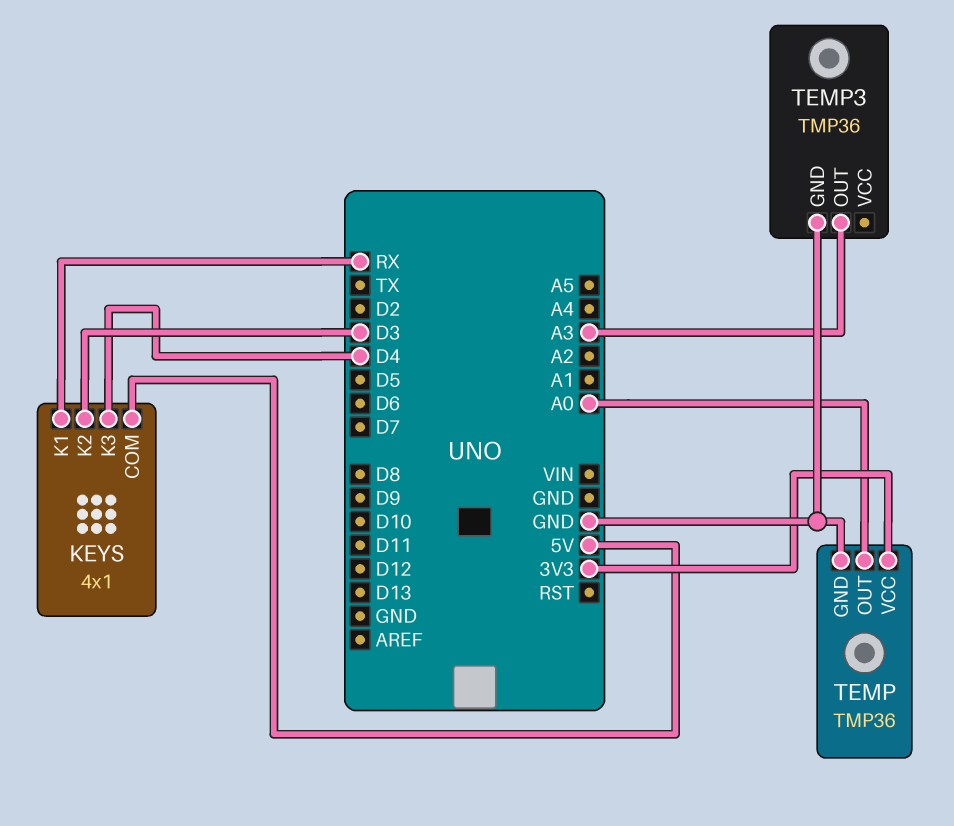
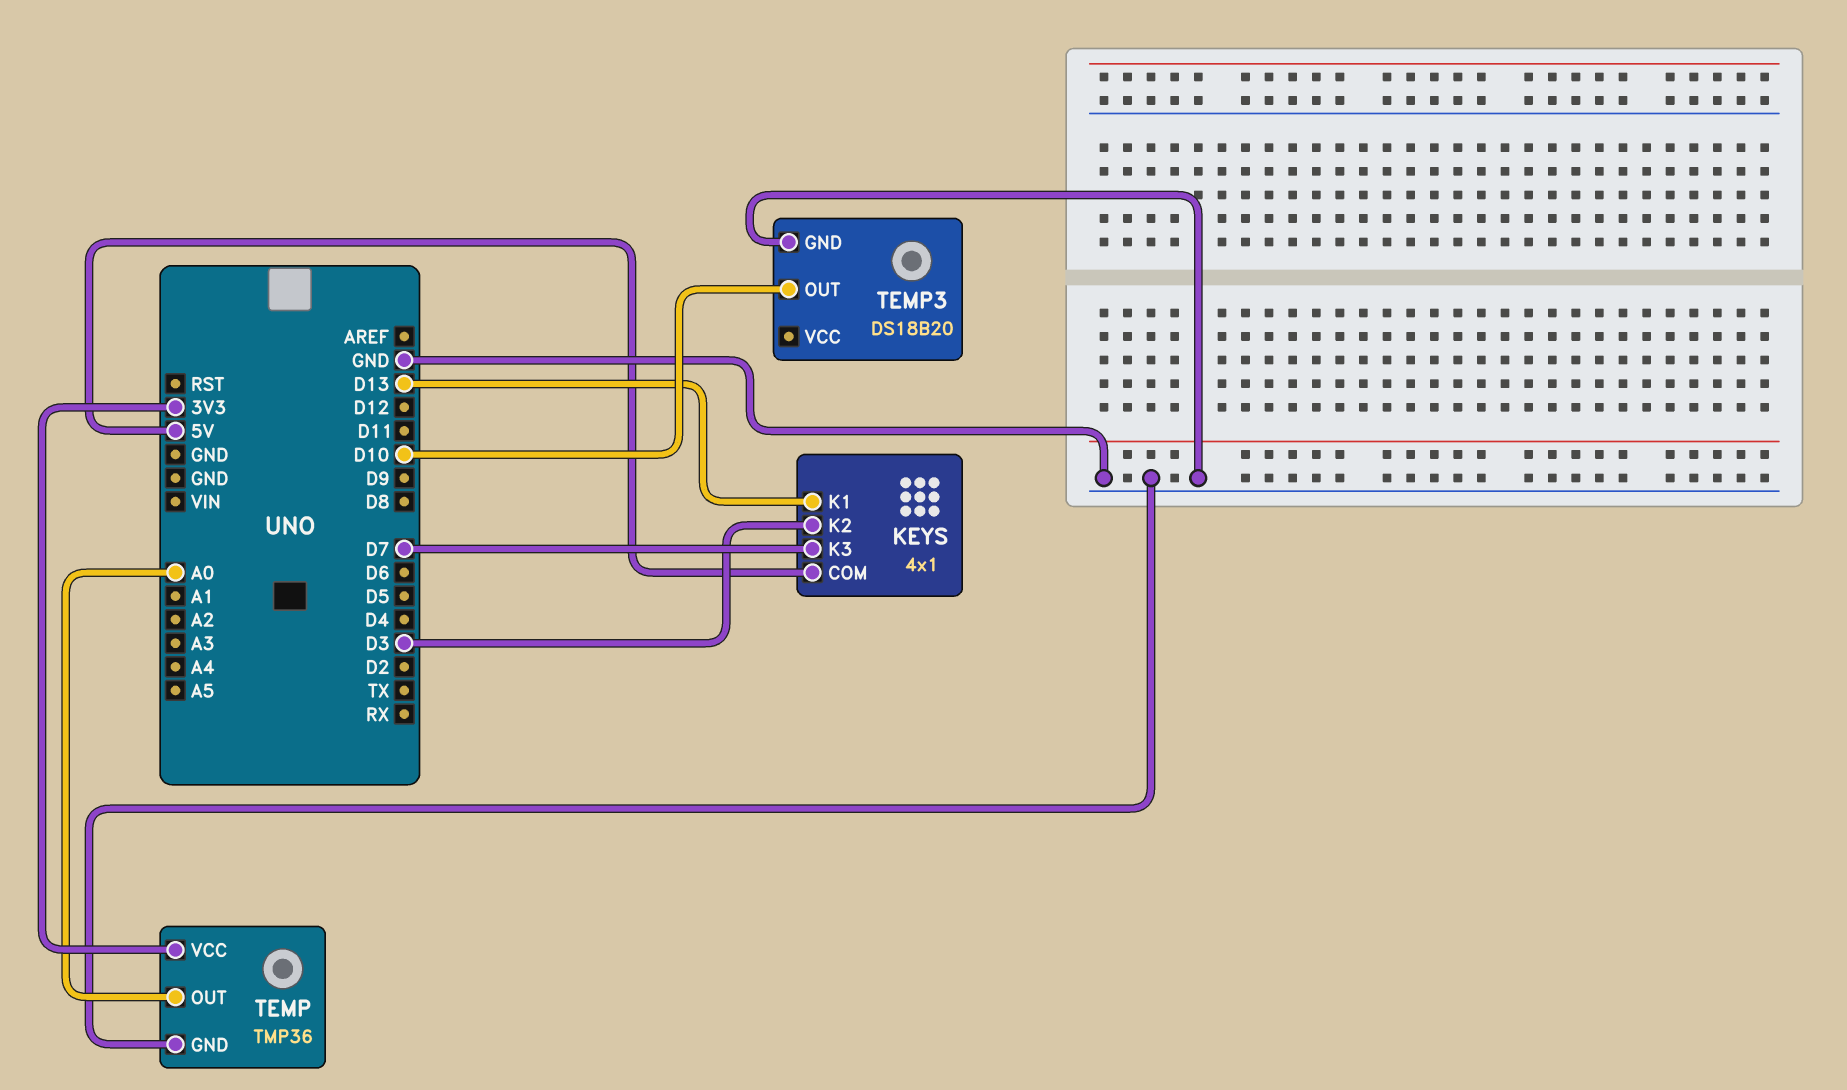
KEYS pin K1: RX -> D13
KEYS pin K3: D4 -> D7
TEMP3: TMP36 -> DS18B20
TEMP3 pin OUT: A3 -> D10

